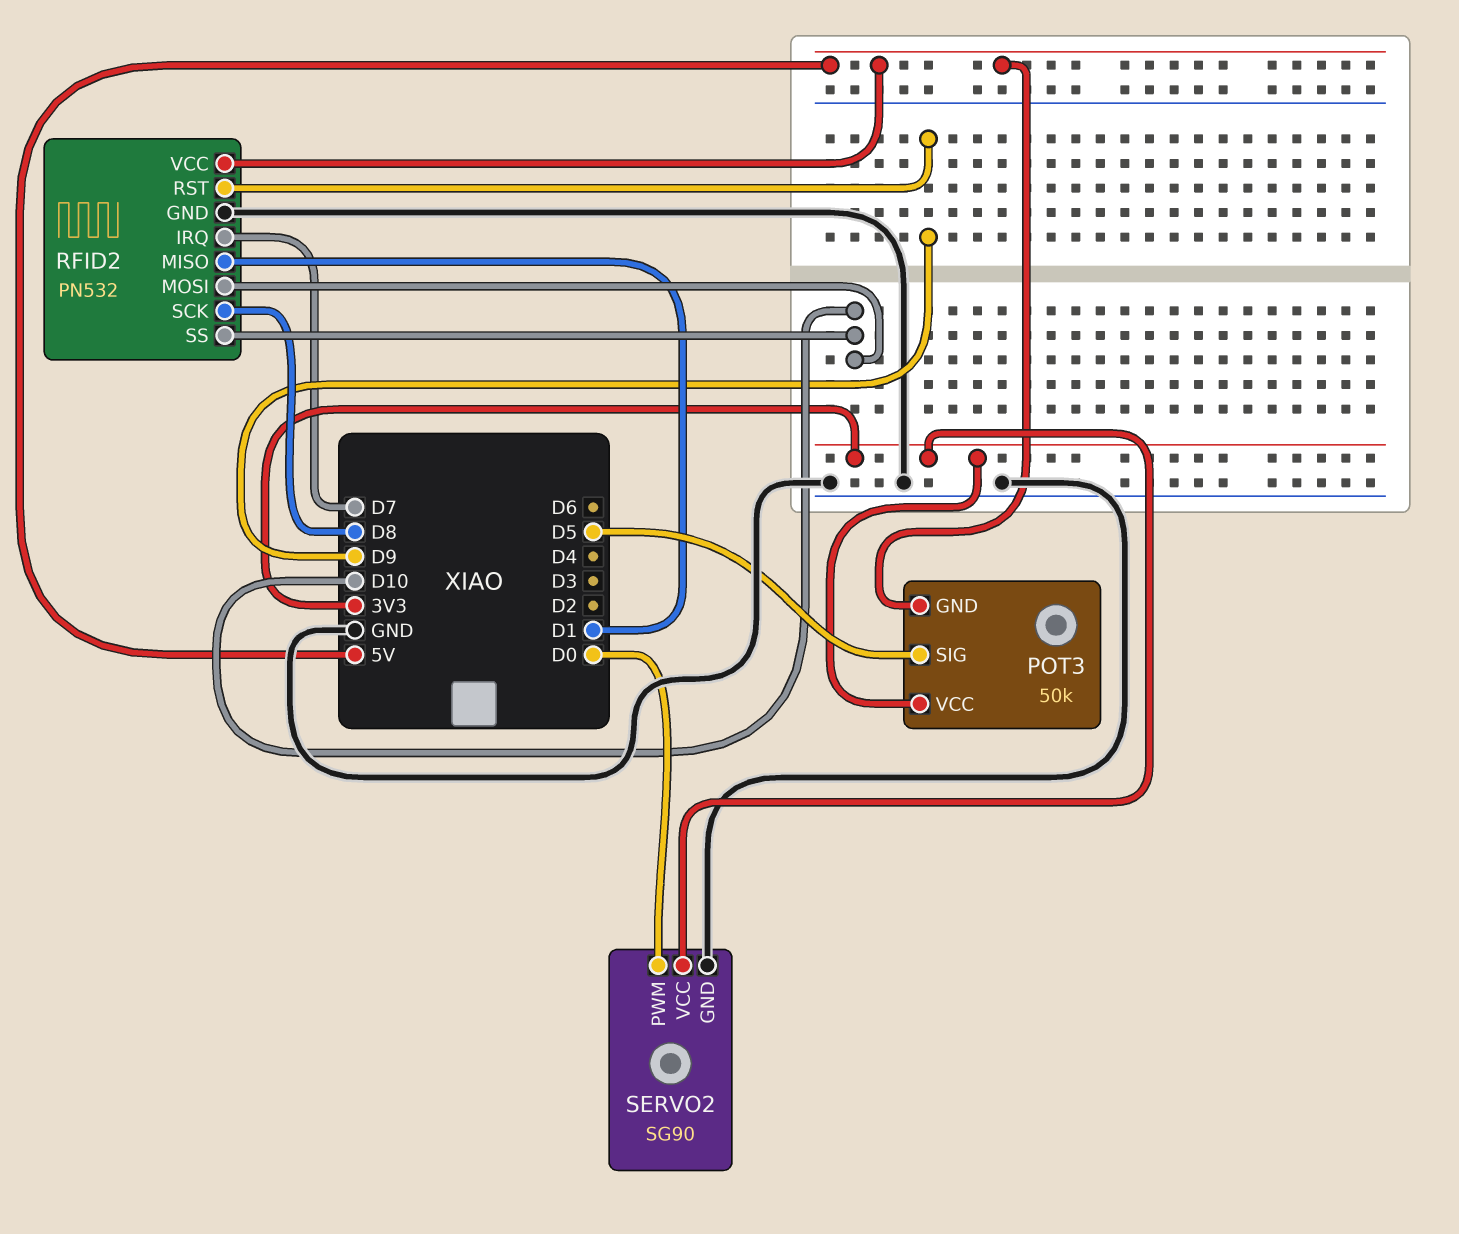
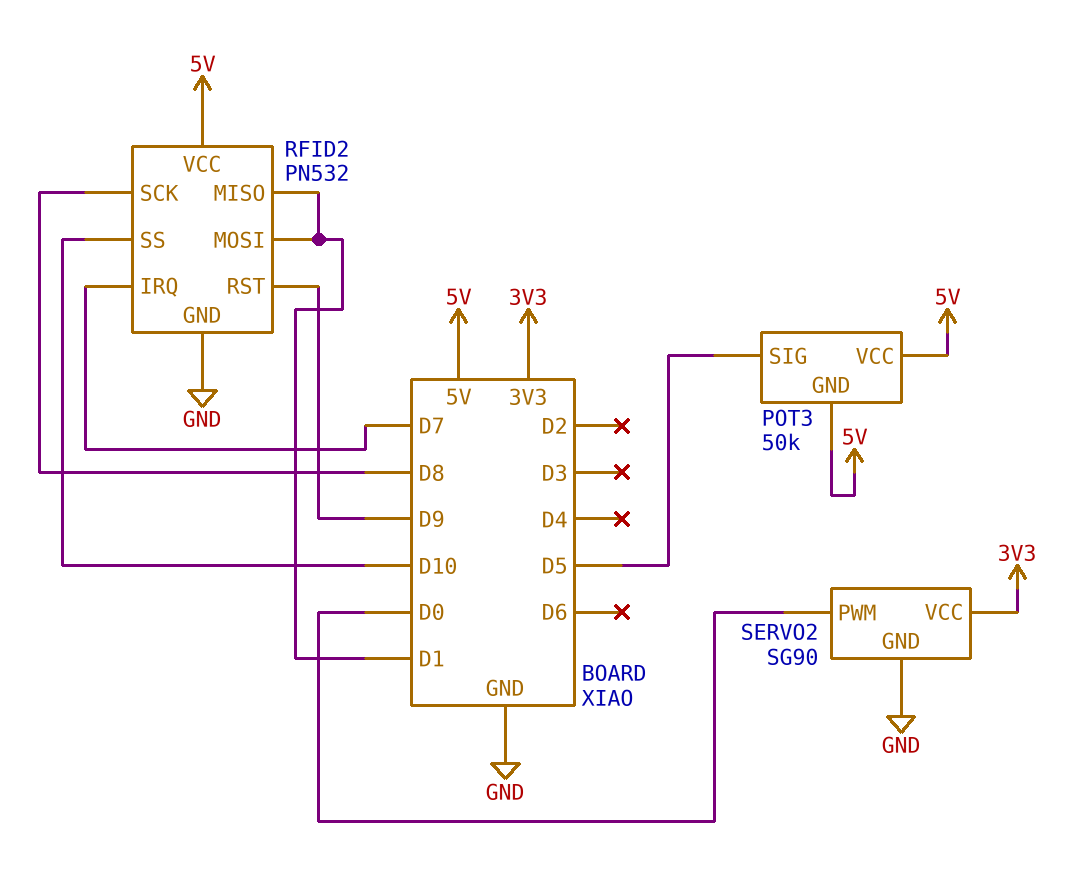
POT3 pin VCC: 3V3 -> 5V
RFID2 pin MOSI: D10 -> D1

